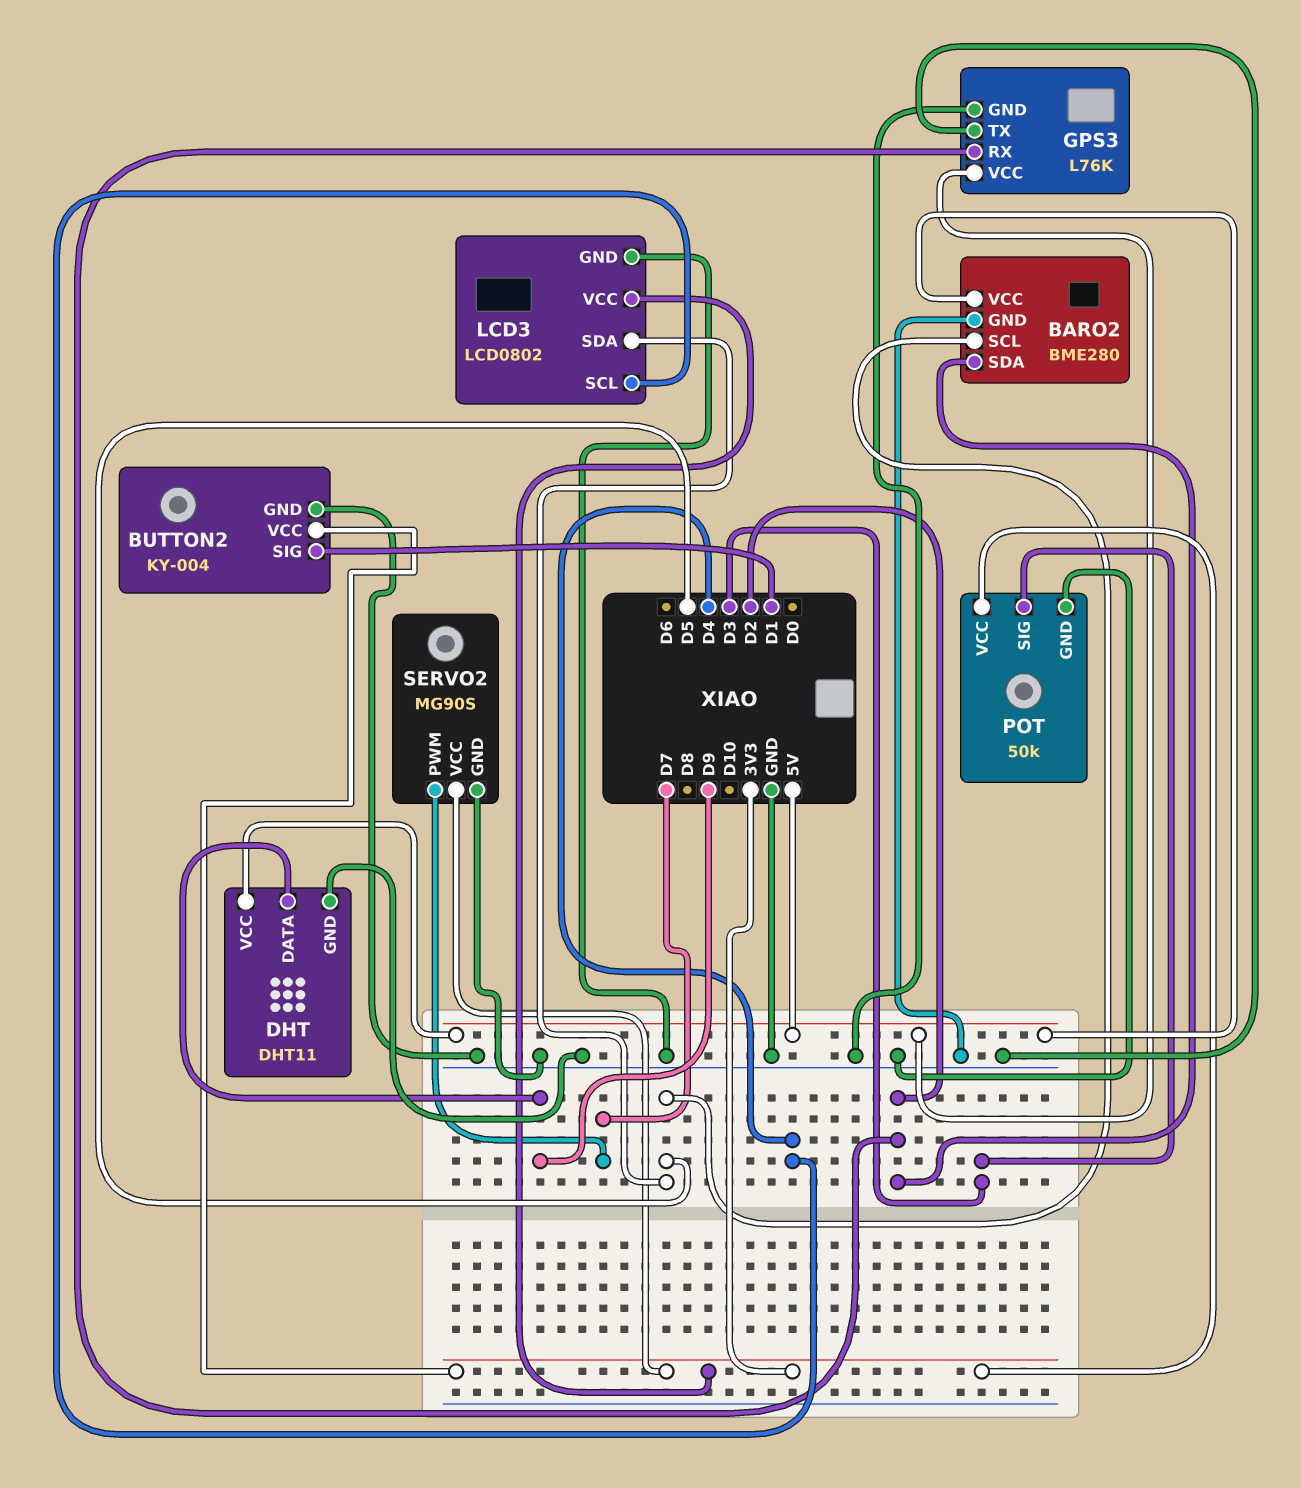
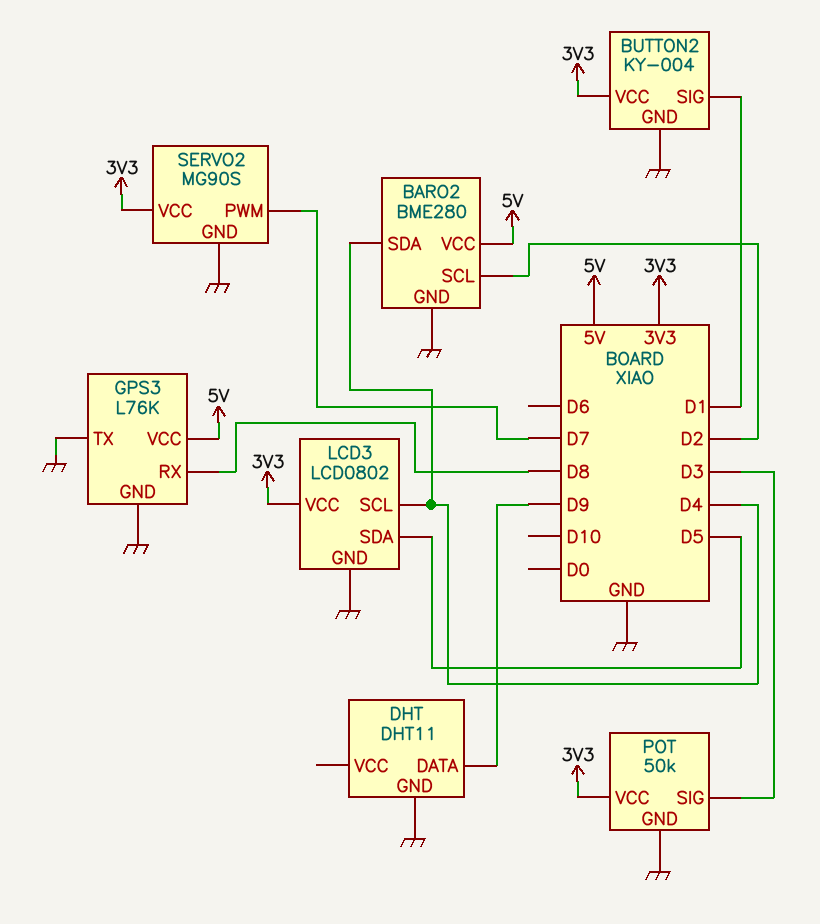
BARO2 pin SCL: D5 -> D2
BARO2 pin SDA: D2 -> D4
DHT pin VCC: 5V -> none
GPS3 pin RX: D2 -> D8

